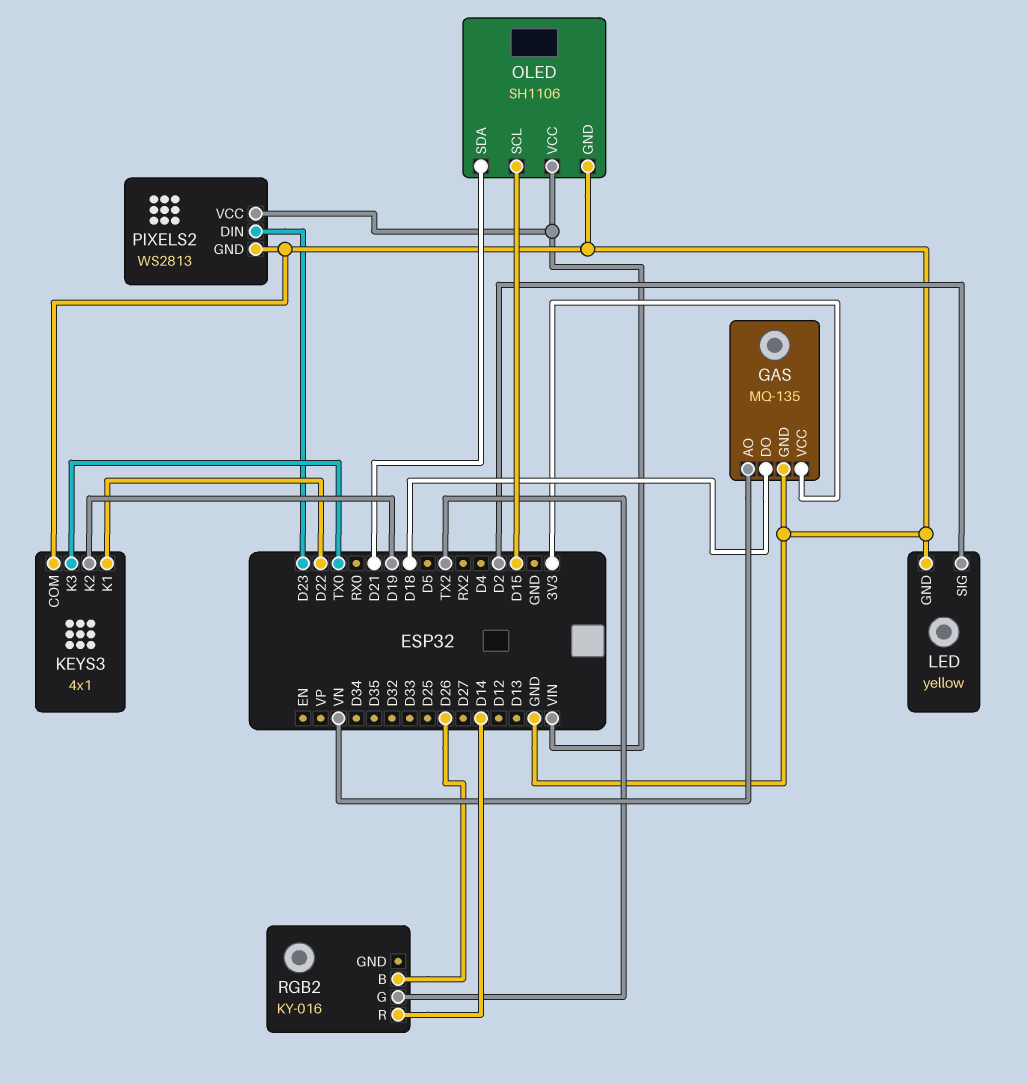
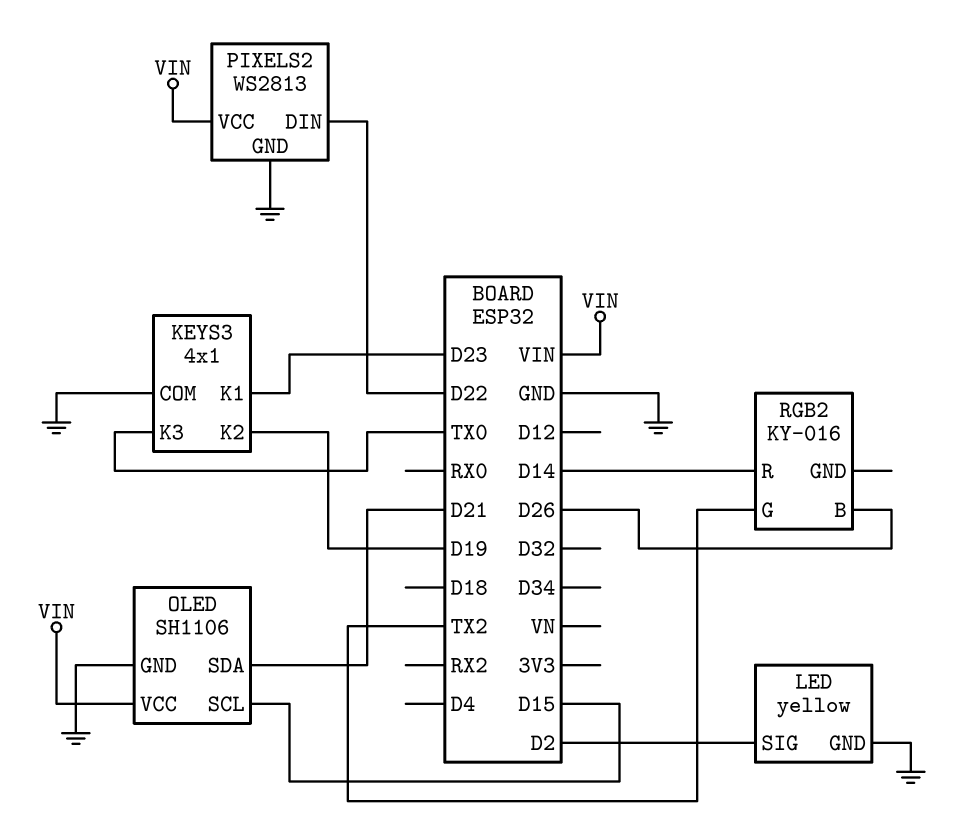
GAS: MQ-135 -> none
GAS pin AO: VN -> none
GAS pin DO: D18 -> none
GAS pin GND: GND -> none
GAS pin VCC: 3V3 -> none
KEYS3 pin K1: D22 -> D23
PIXELS2 pin DIN: D23 -> D22

